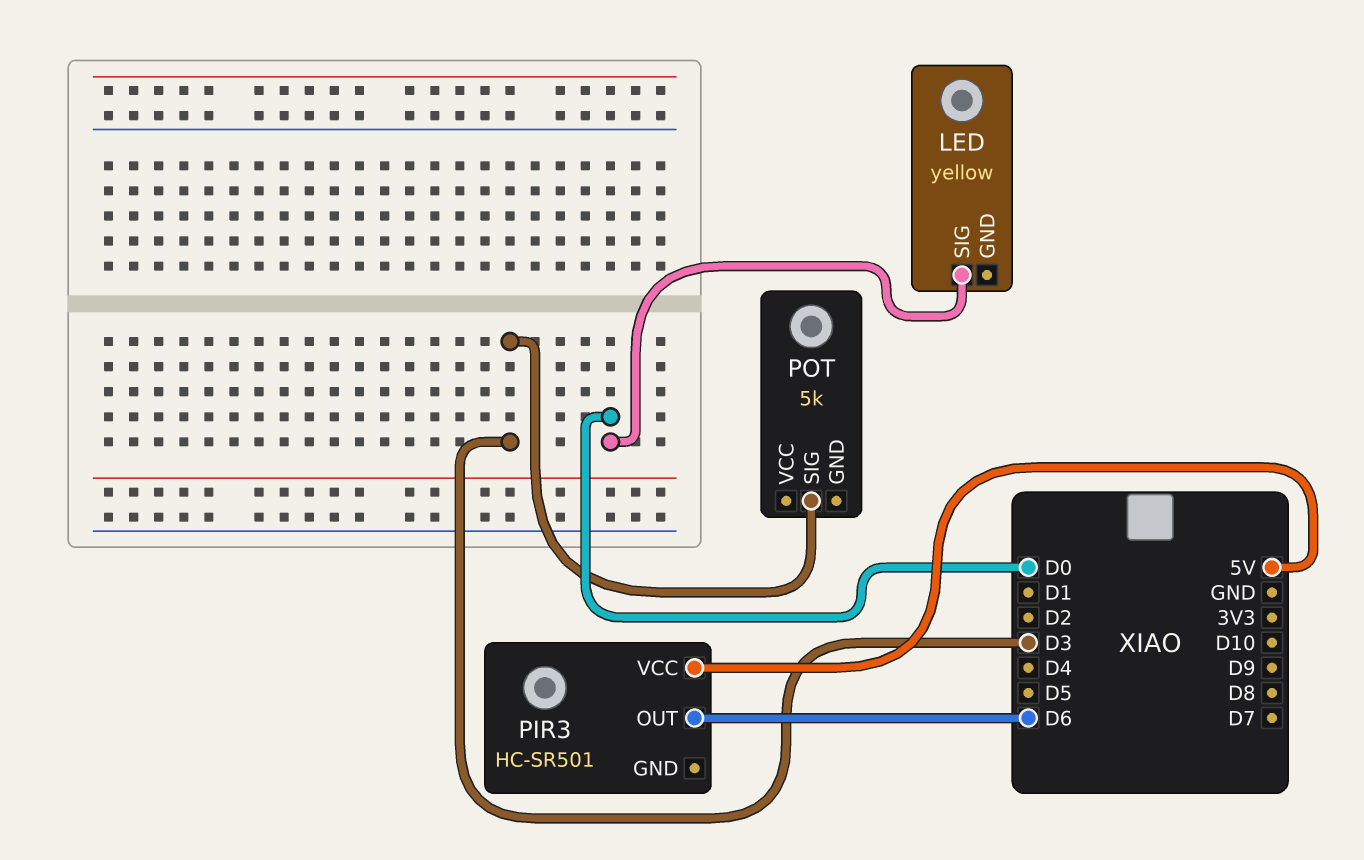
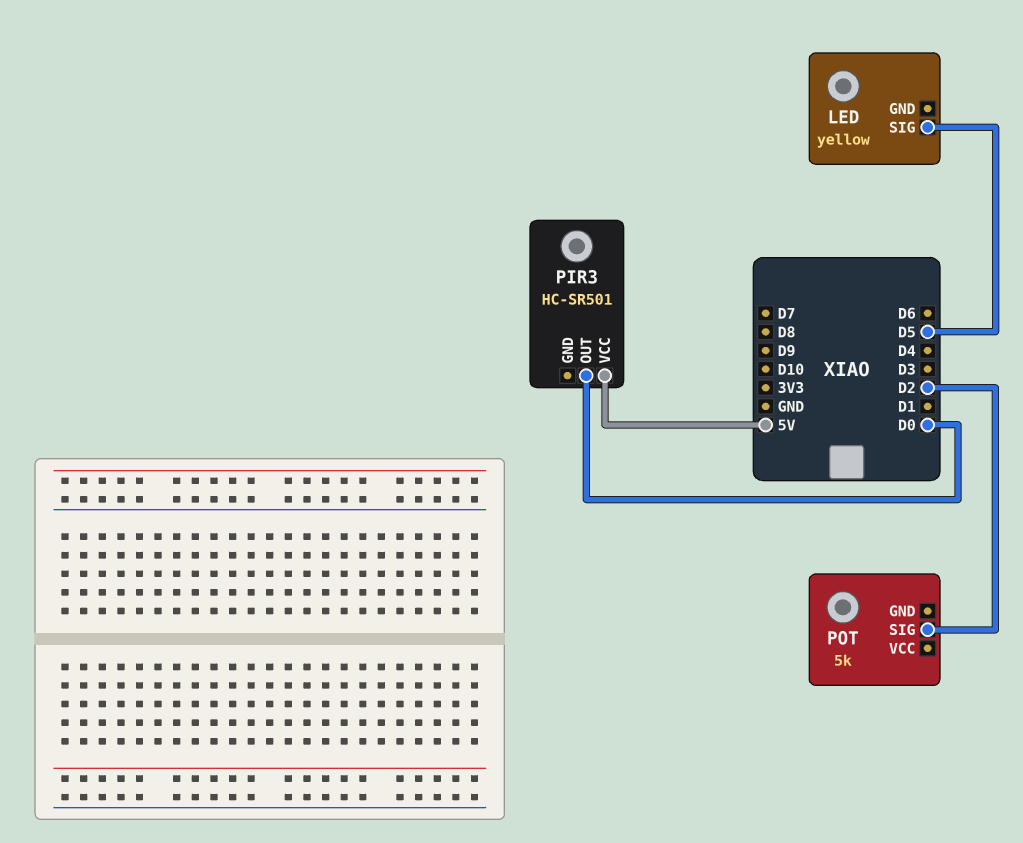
LED pin SIG: D0 -> D5
PIR3 pin OUT: D6 -> D0
POT pin SIG: D3 -> D2

